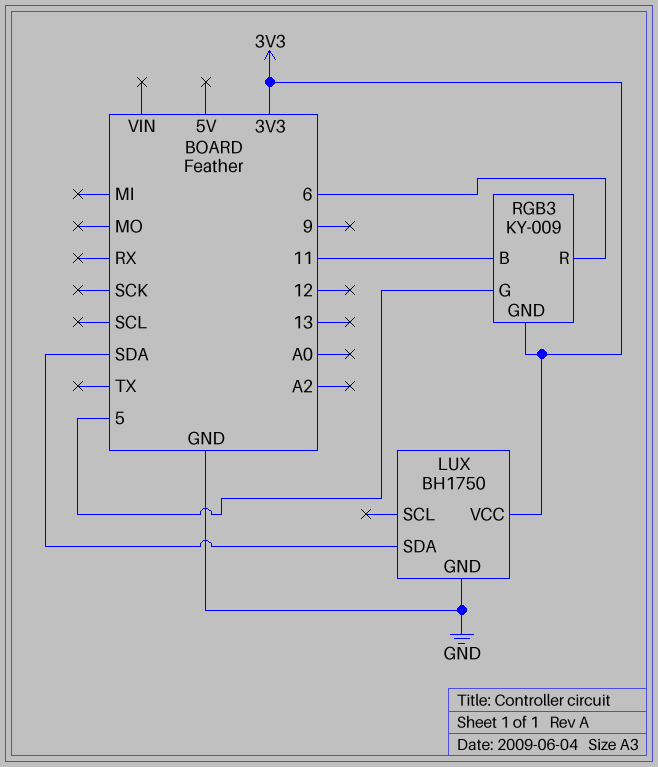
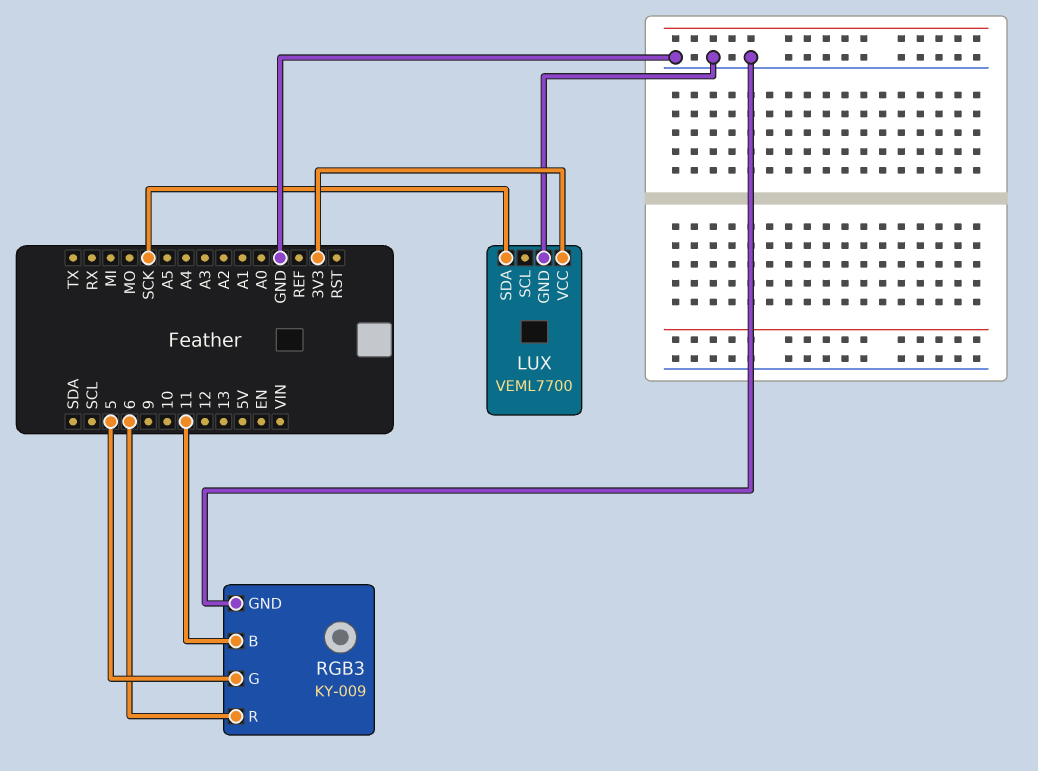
LUX: BH1750 -> VEML7700
LUX pin SDA: SDA -> SCK
RGB3 pin GND: 3V3 -> GND

